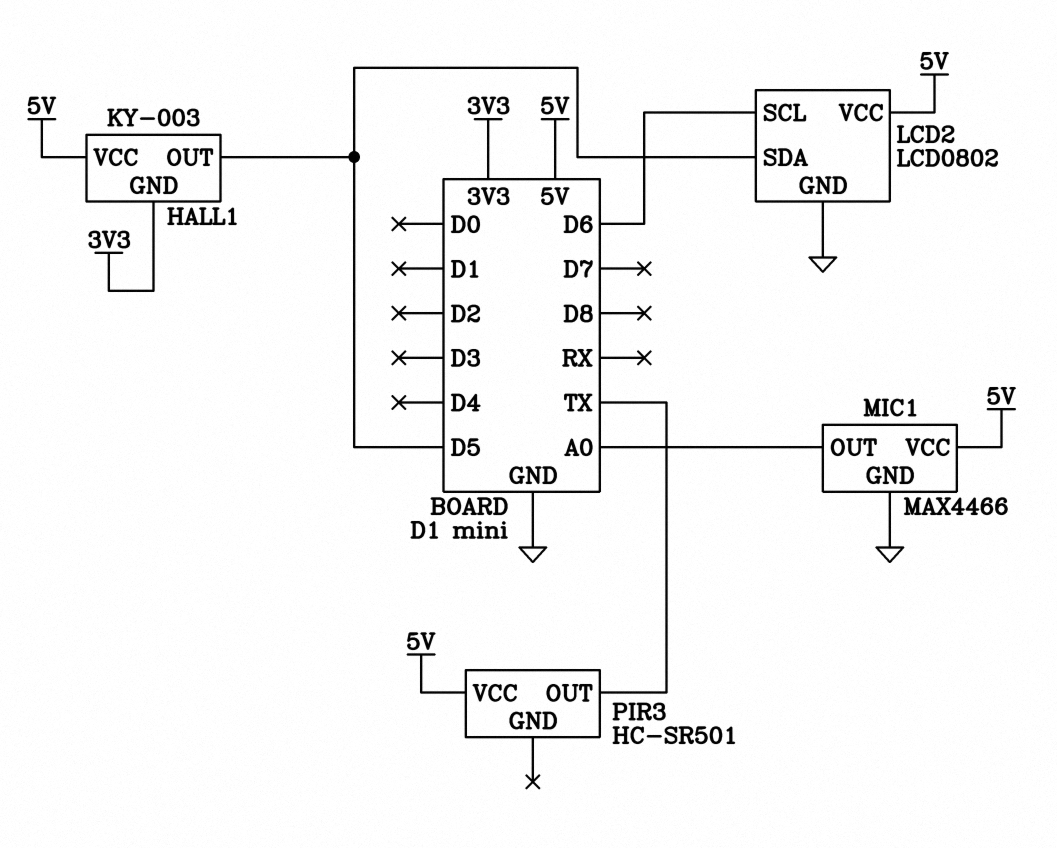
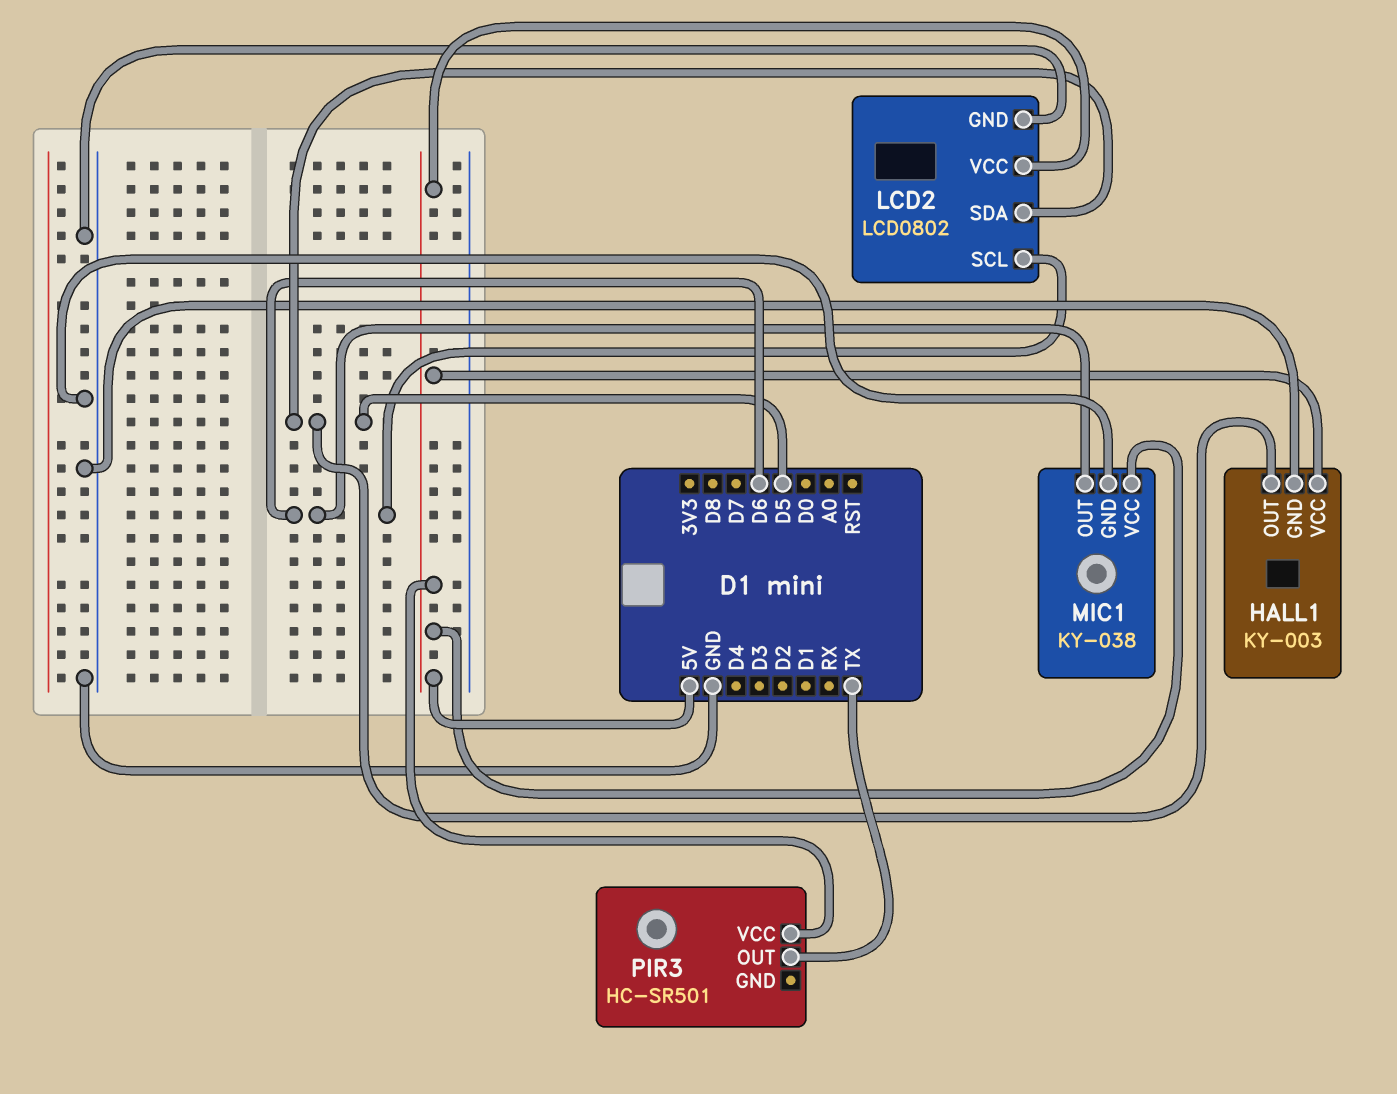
HALL1 pin GND: 3V3 -> GND
MIC1: MAX4466 -> KY-038
MIC1 pin OUT: A0 -> D6

